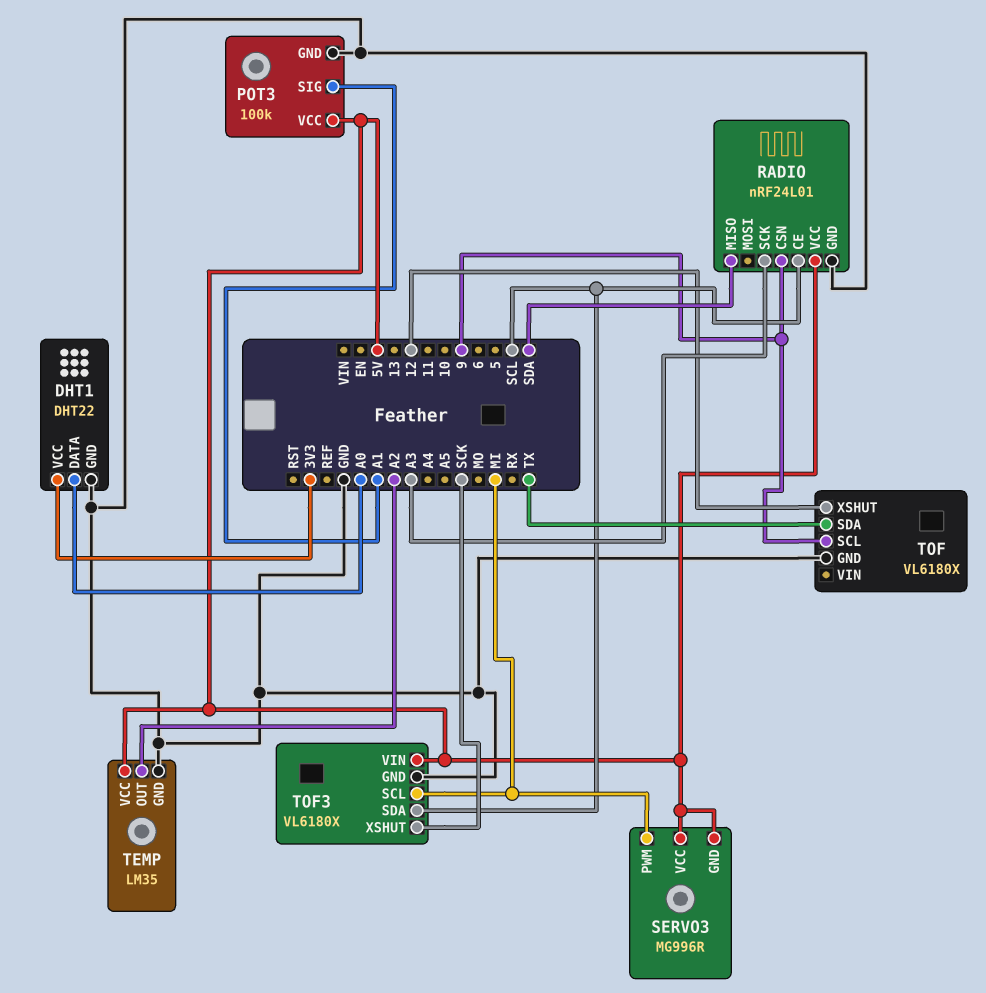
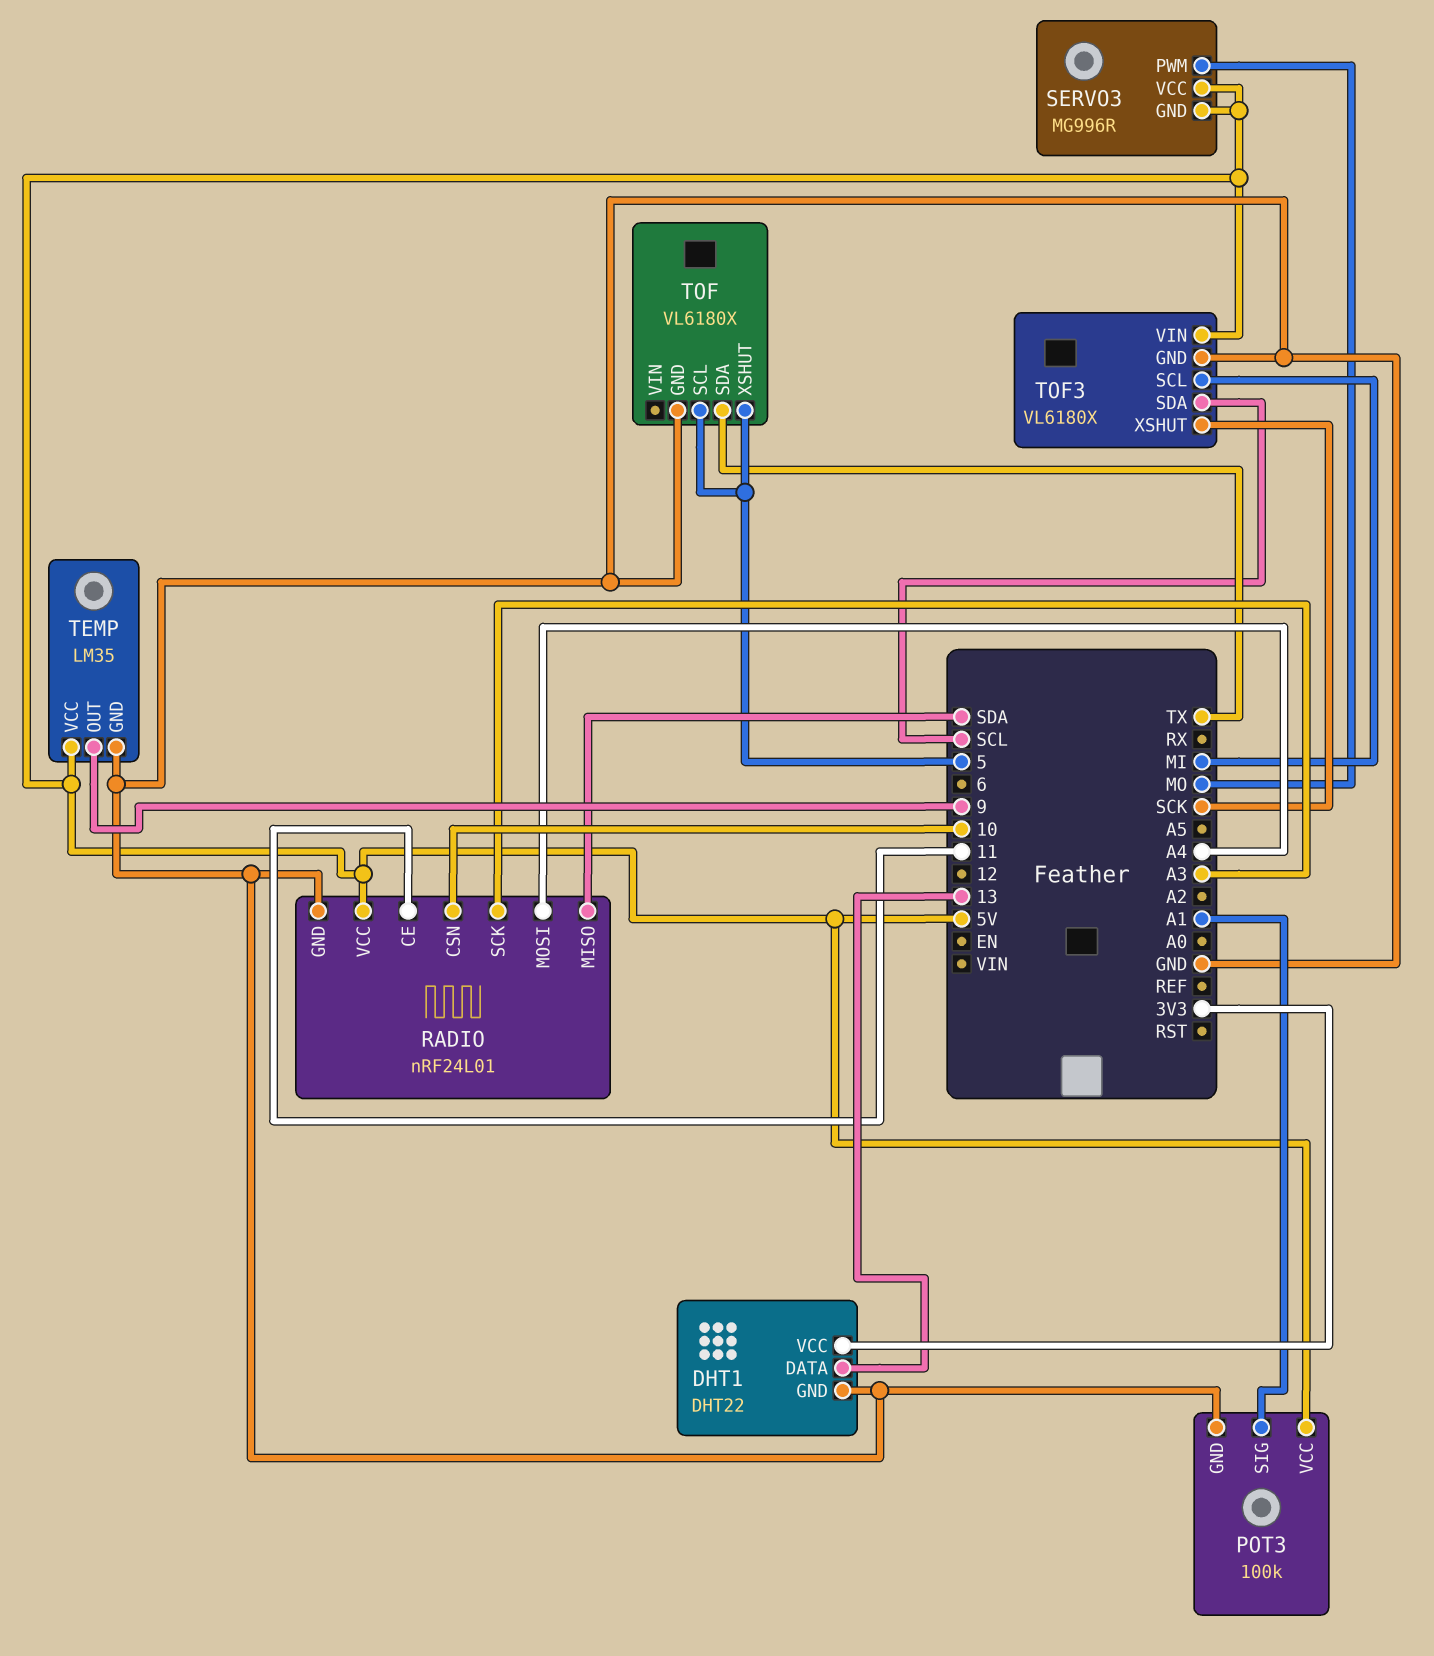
DHT1 pin DATA: A0 -> 13
RADIO pin CE: SCL -> 11
RADIO pin CSN: 9 -> 10
RADIO pin MOSI: none -> A4
SERVO3 pin PWM: MI -> MO
TEMP pin OUT: A2 -> 9
TOF pin SCL: 9 -> 5
TOF pin XSHUT: 12 -> 5

